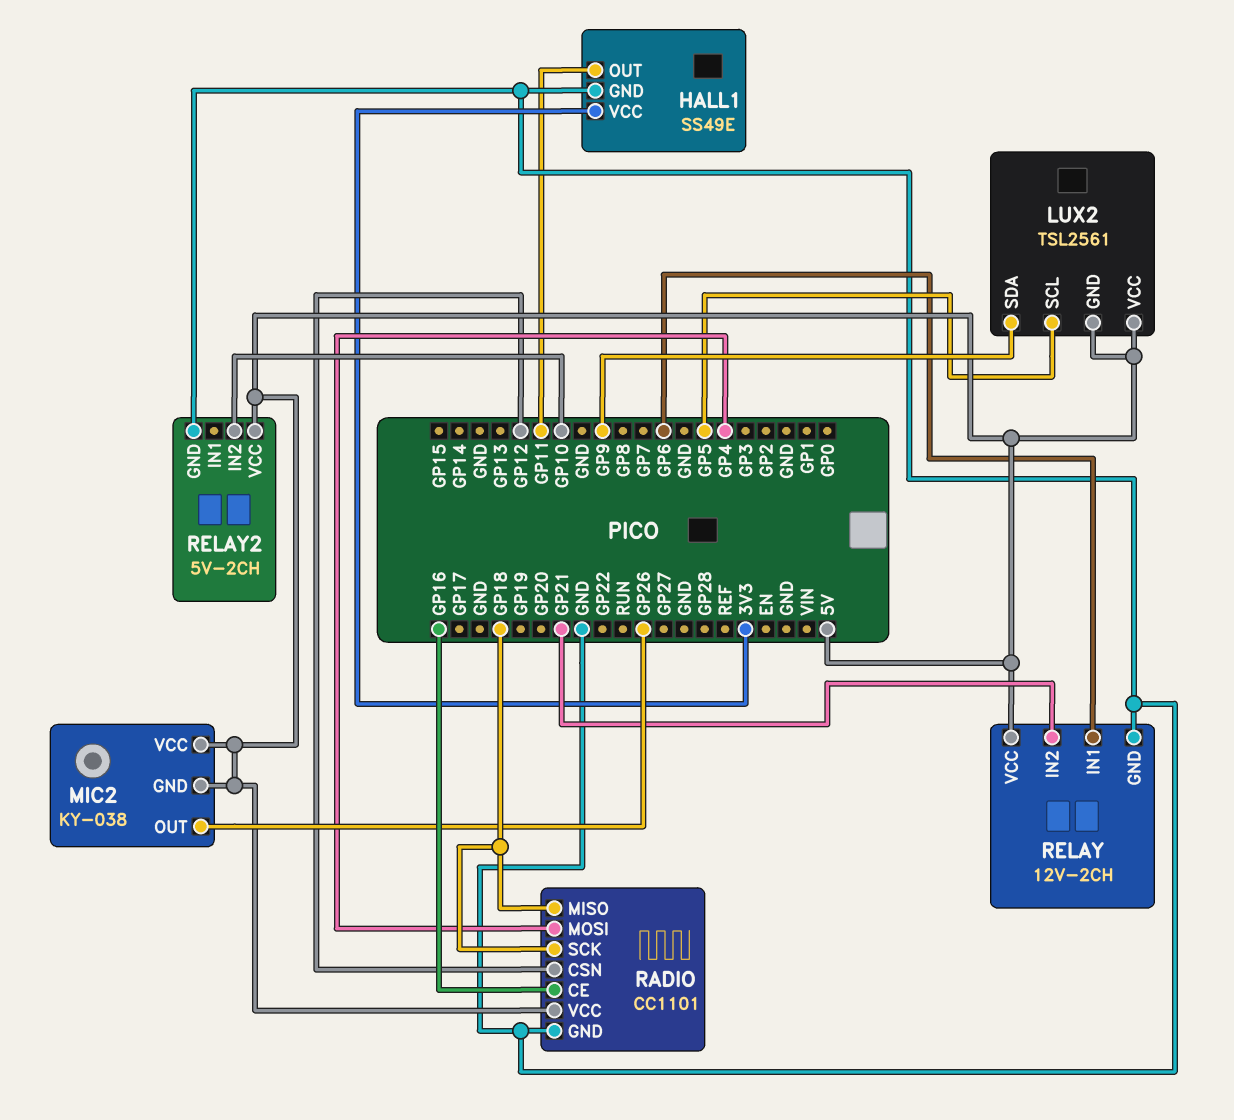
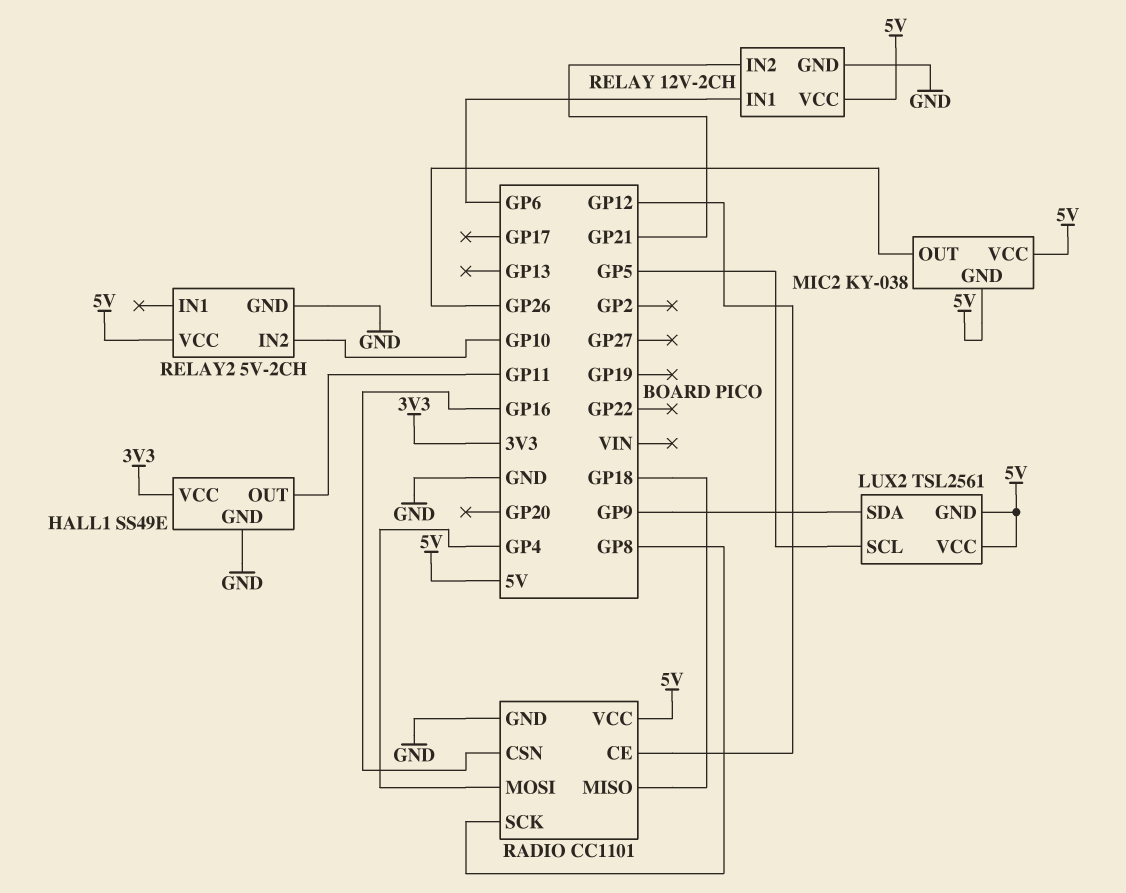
RADIO pin CE: GP16 -> GP12
RADIO pin CSN: GP12 -> GP16
RADIO pin SCK: GP18 -> GP8

